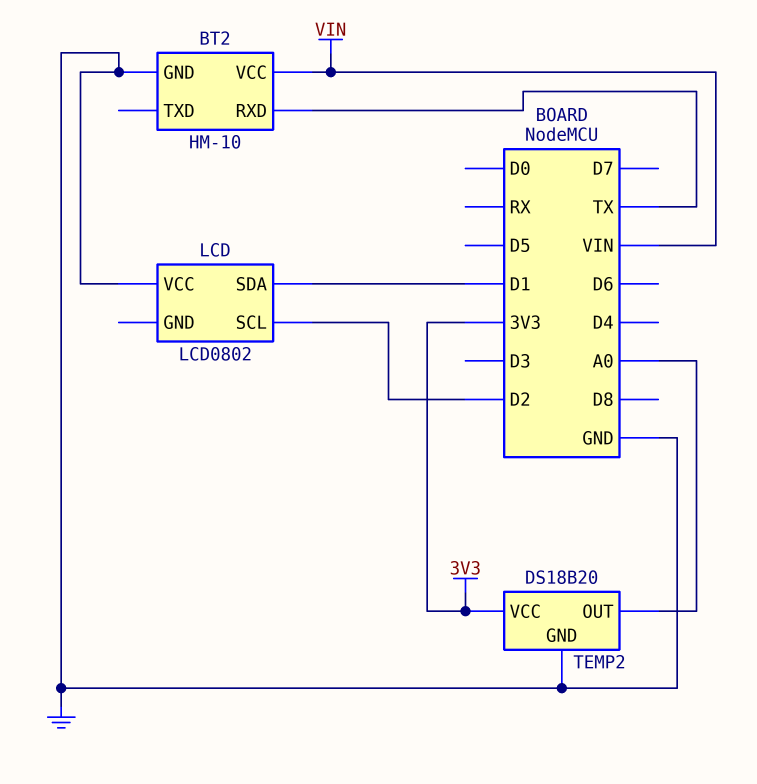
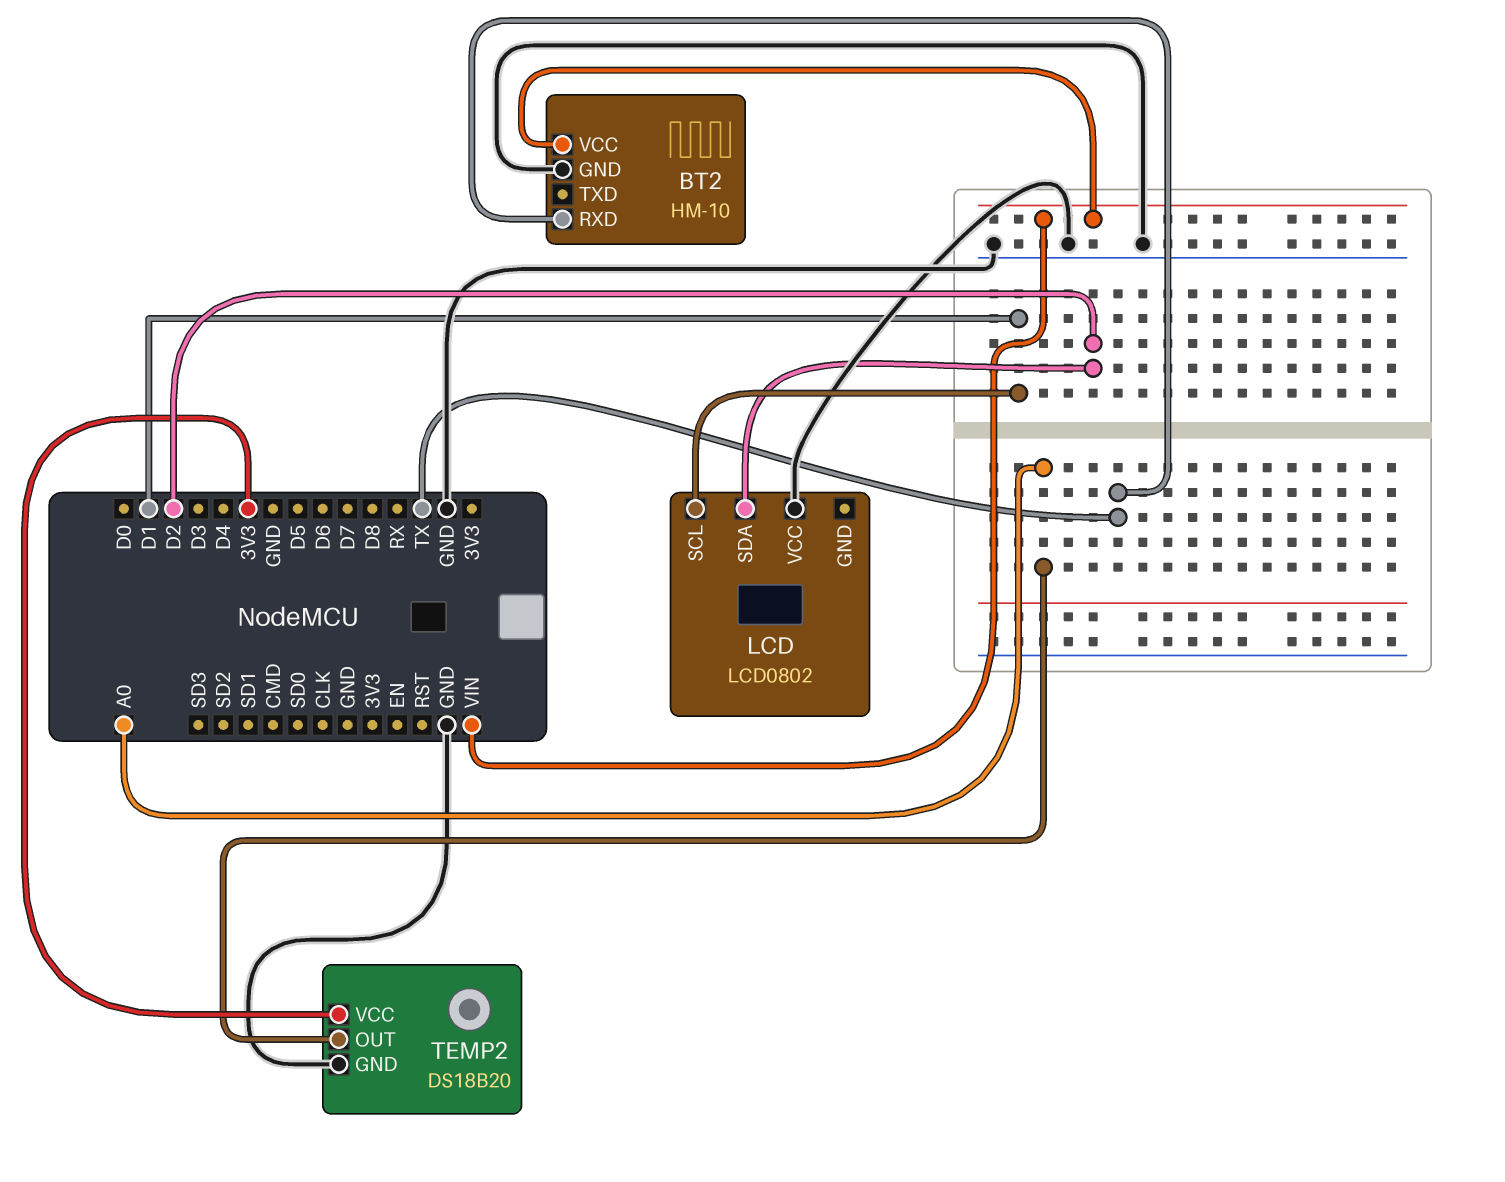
LCD pin SCL: D2 -> D1
LCD pin SDA: D1 -> D2

